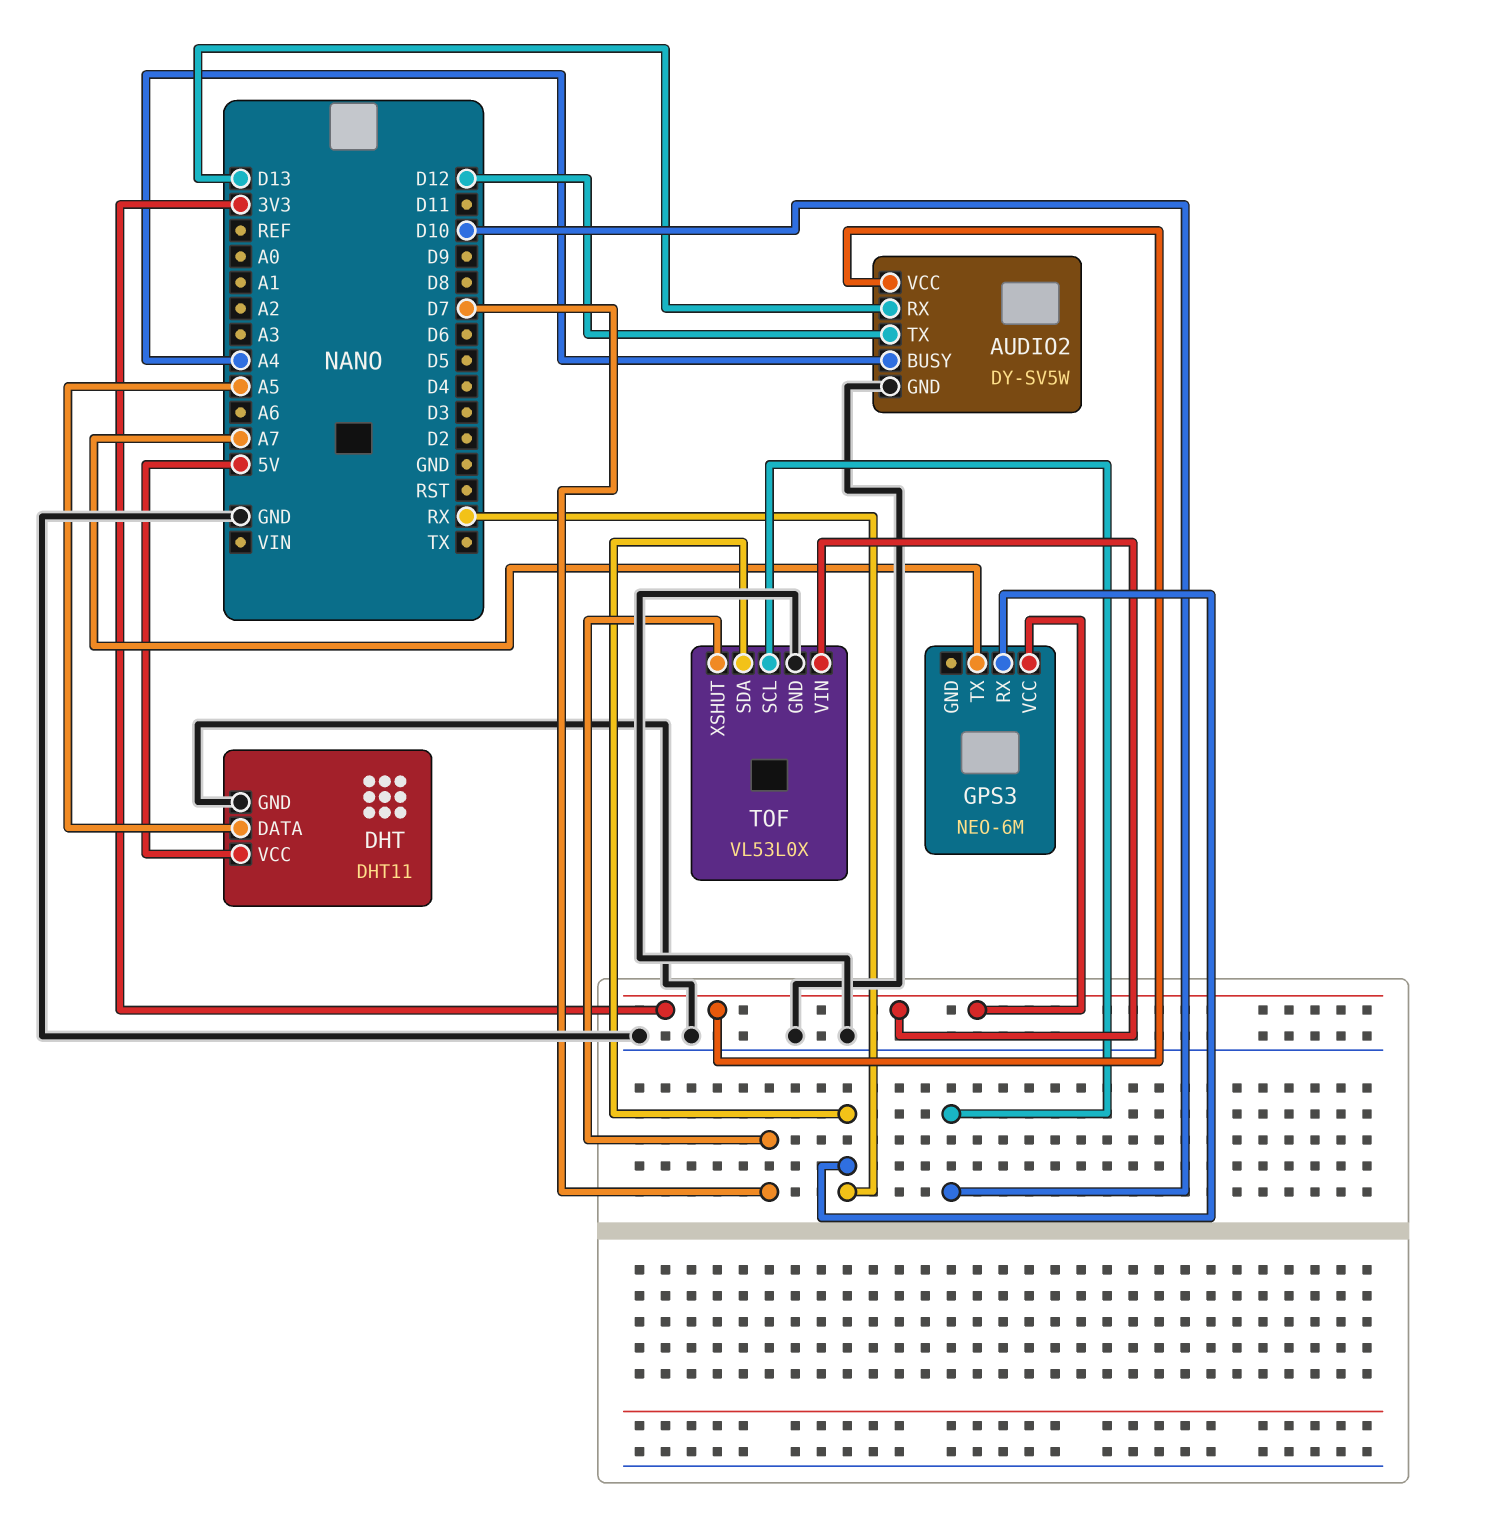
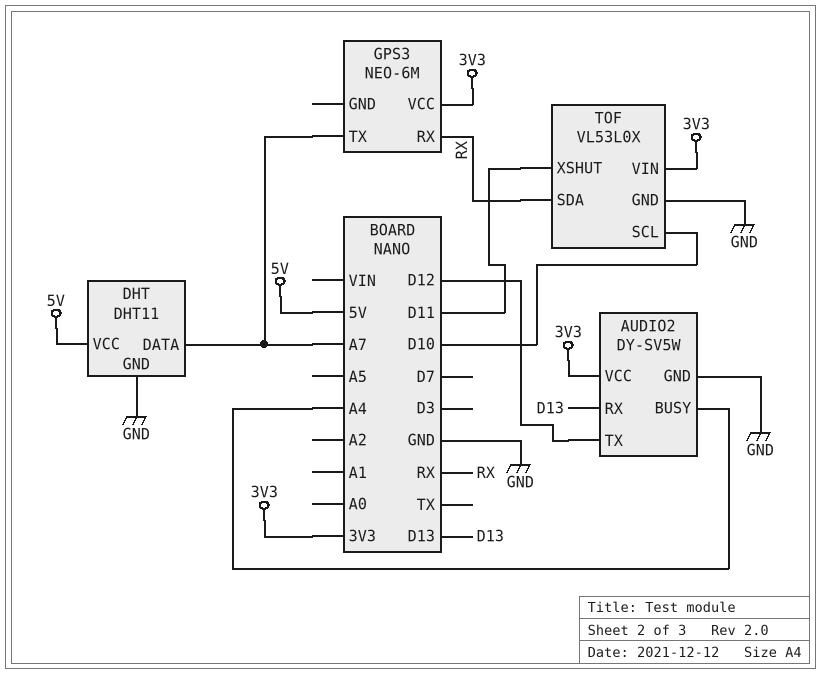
DHT pin DATA: A5 -> A7
TOF pin XSHUT: D7 -> D11

